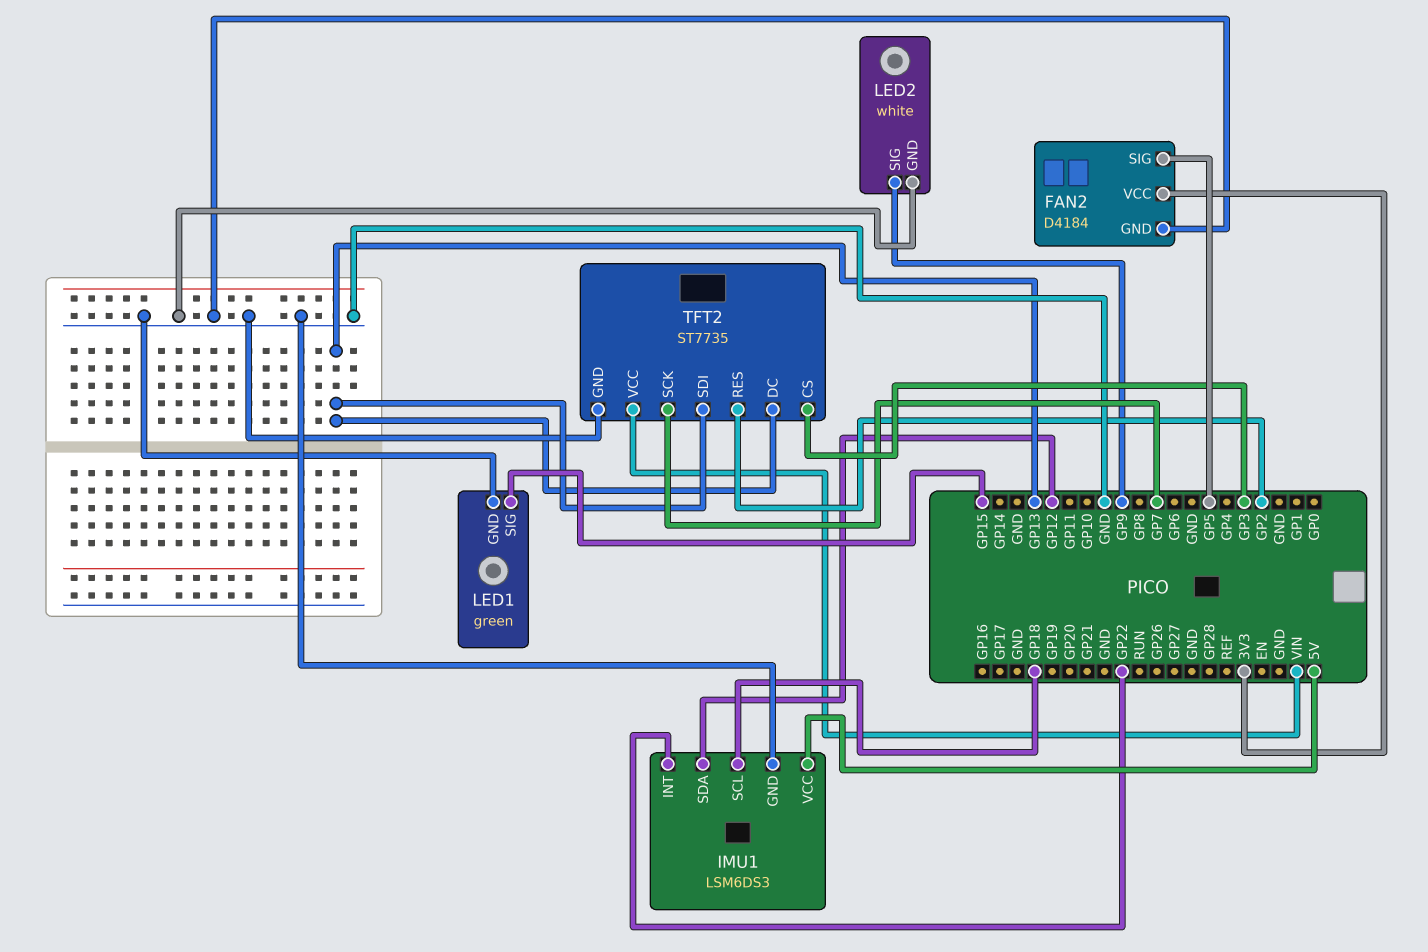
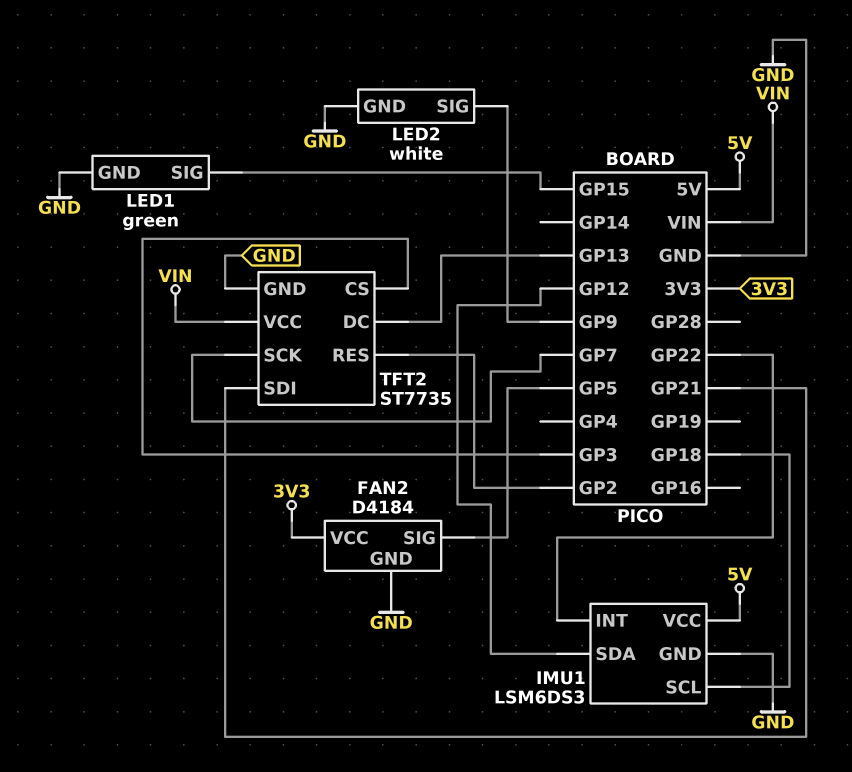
TFT2 pin SDI: GP13 -> GP21

